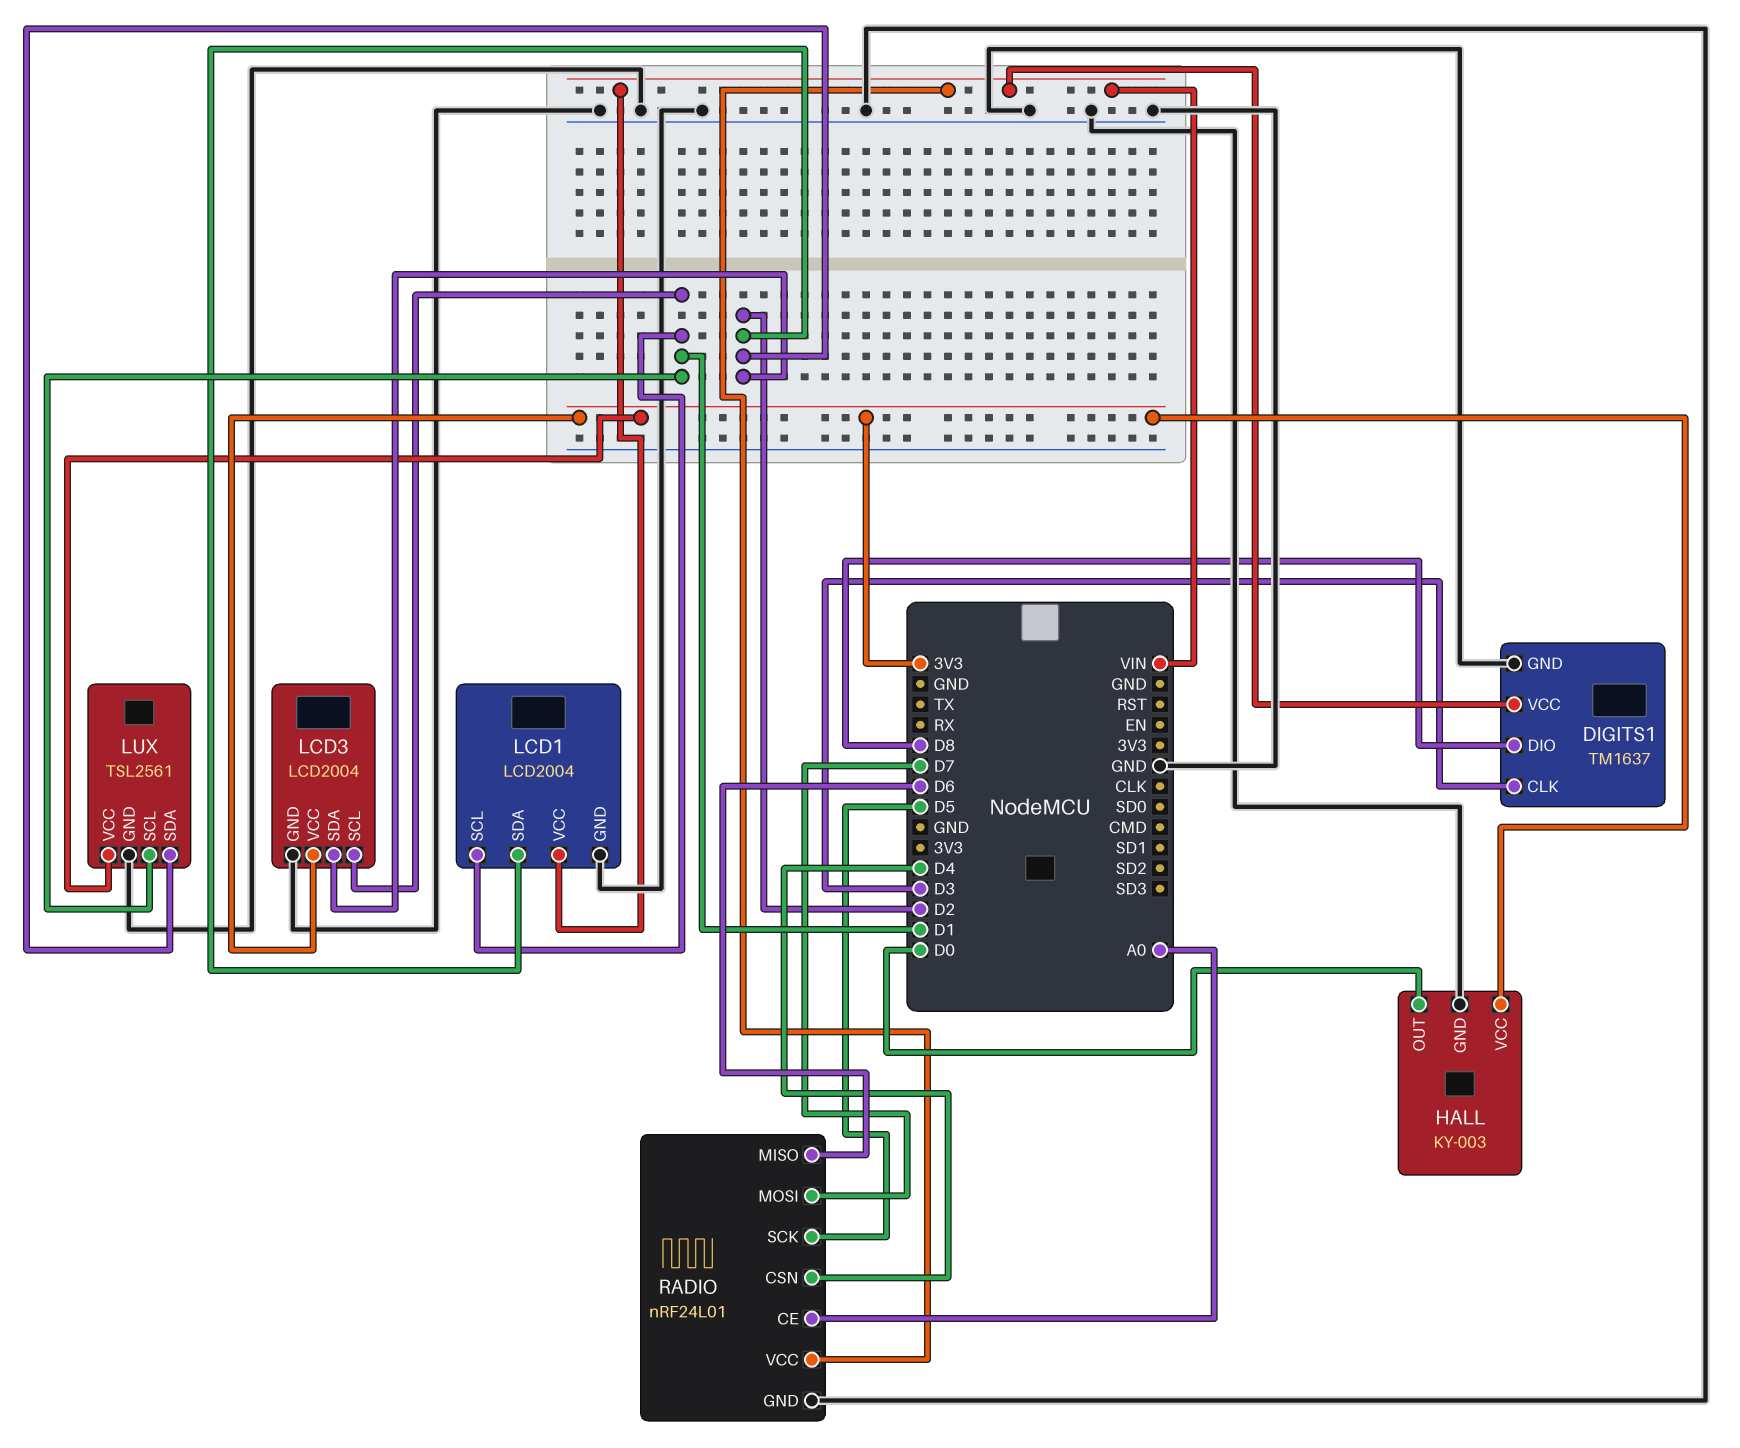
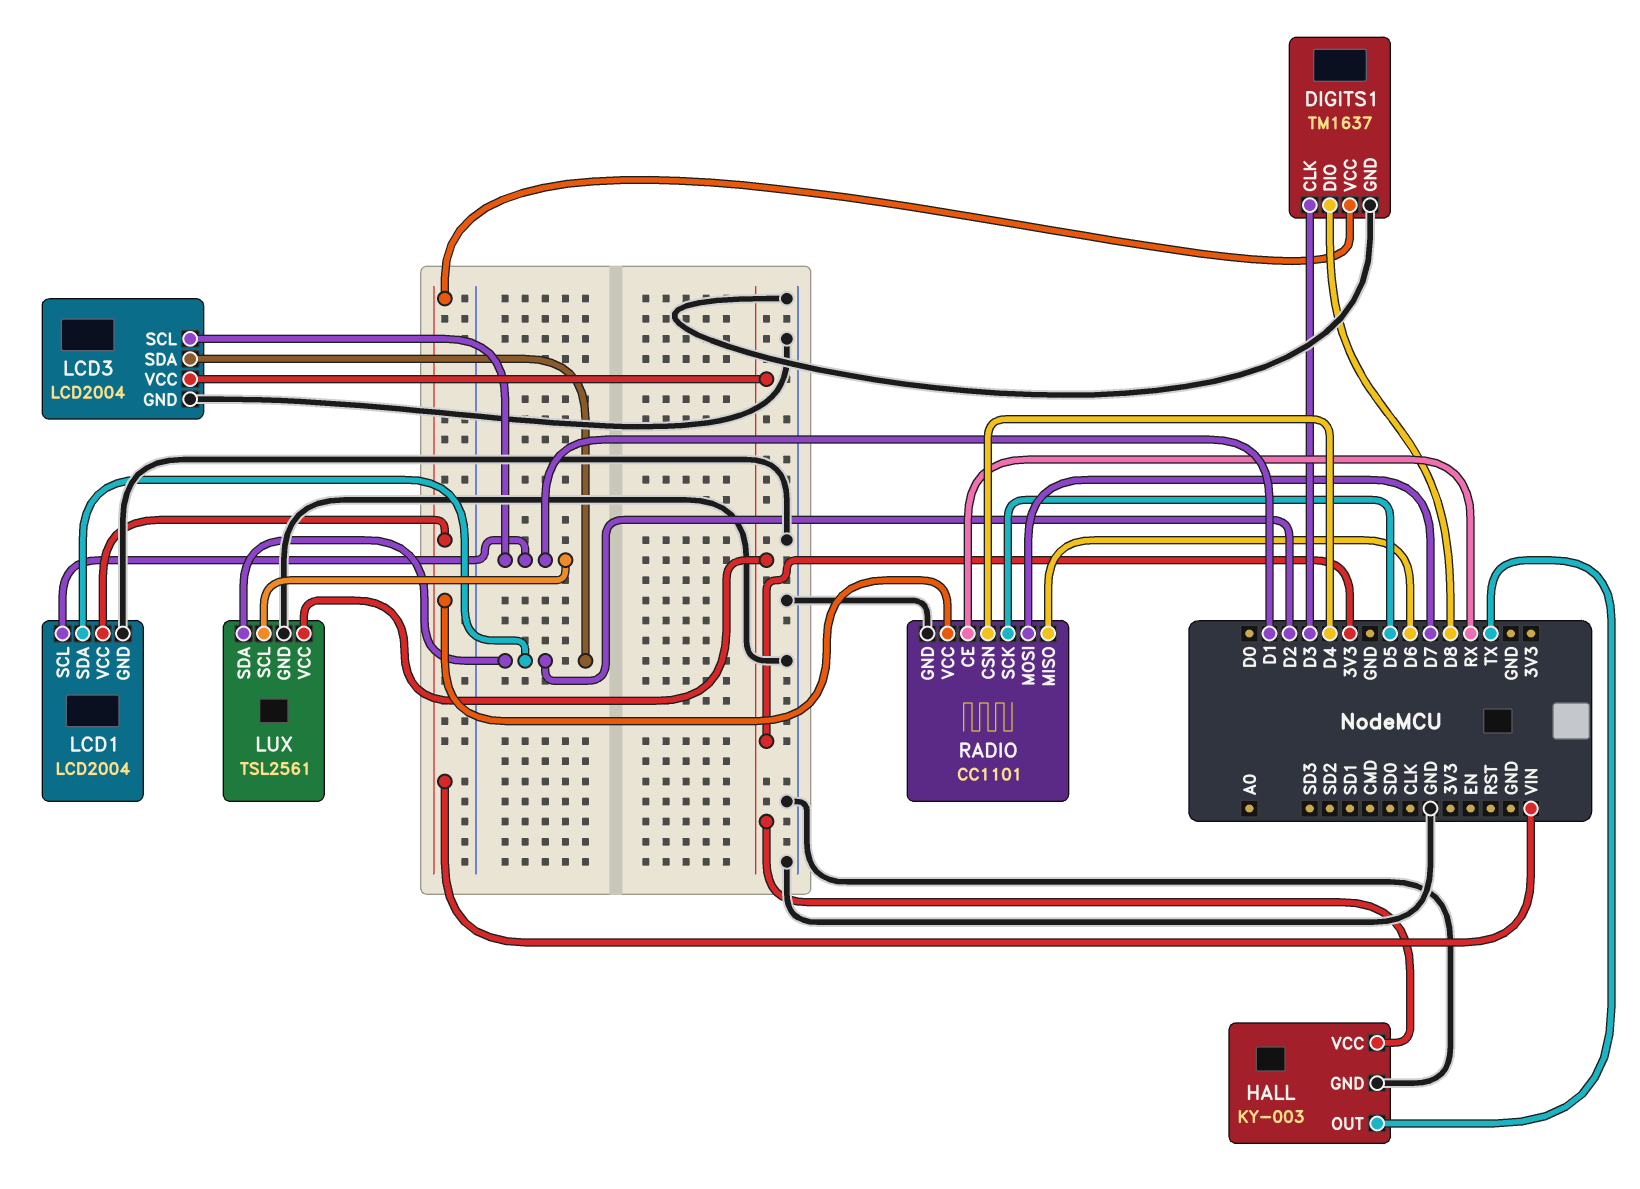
HALL pin OUT: D0 -> TX
RADIO: nRF24L01 -> CC1101
RADIO pin CE: A0 -> RX

